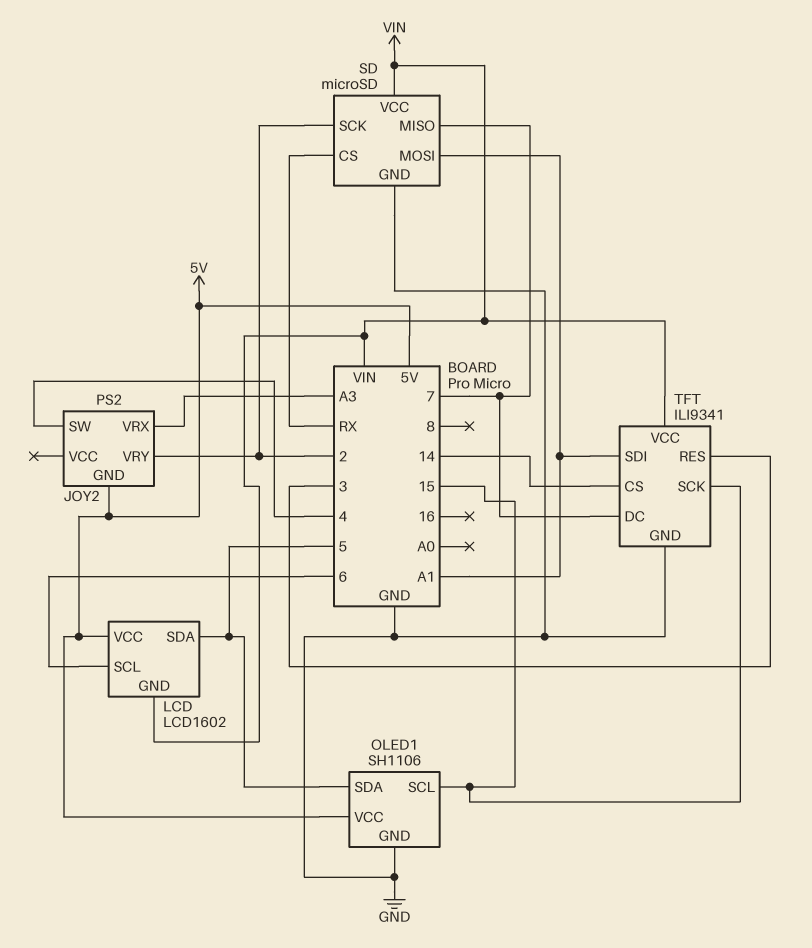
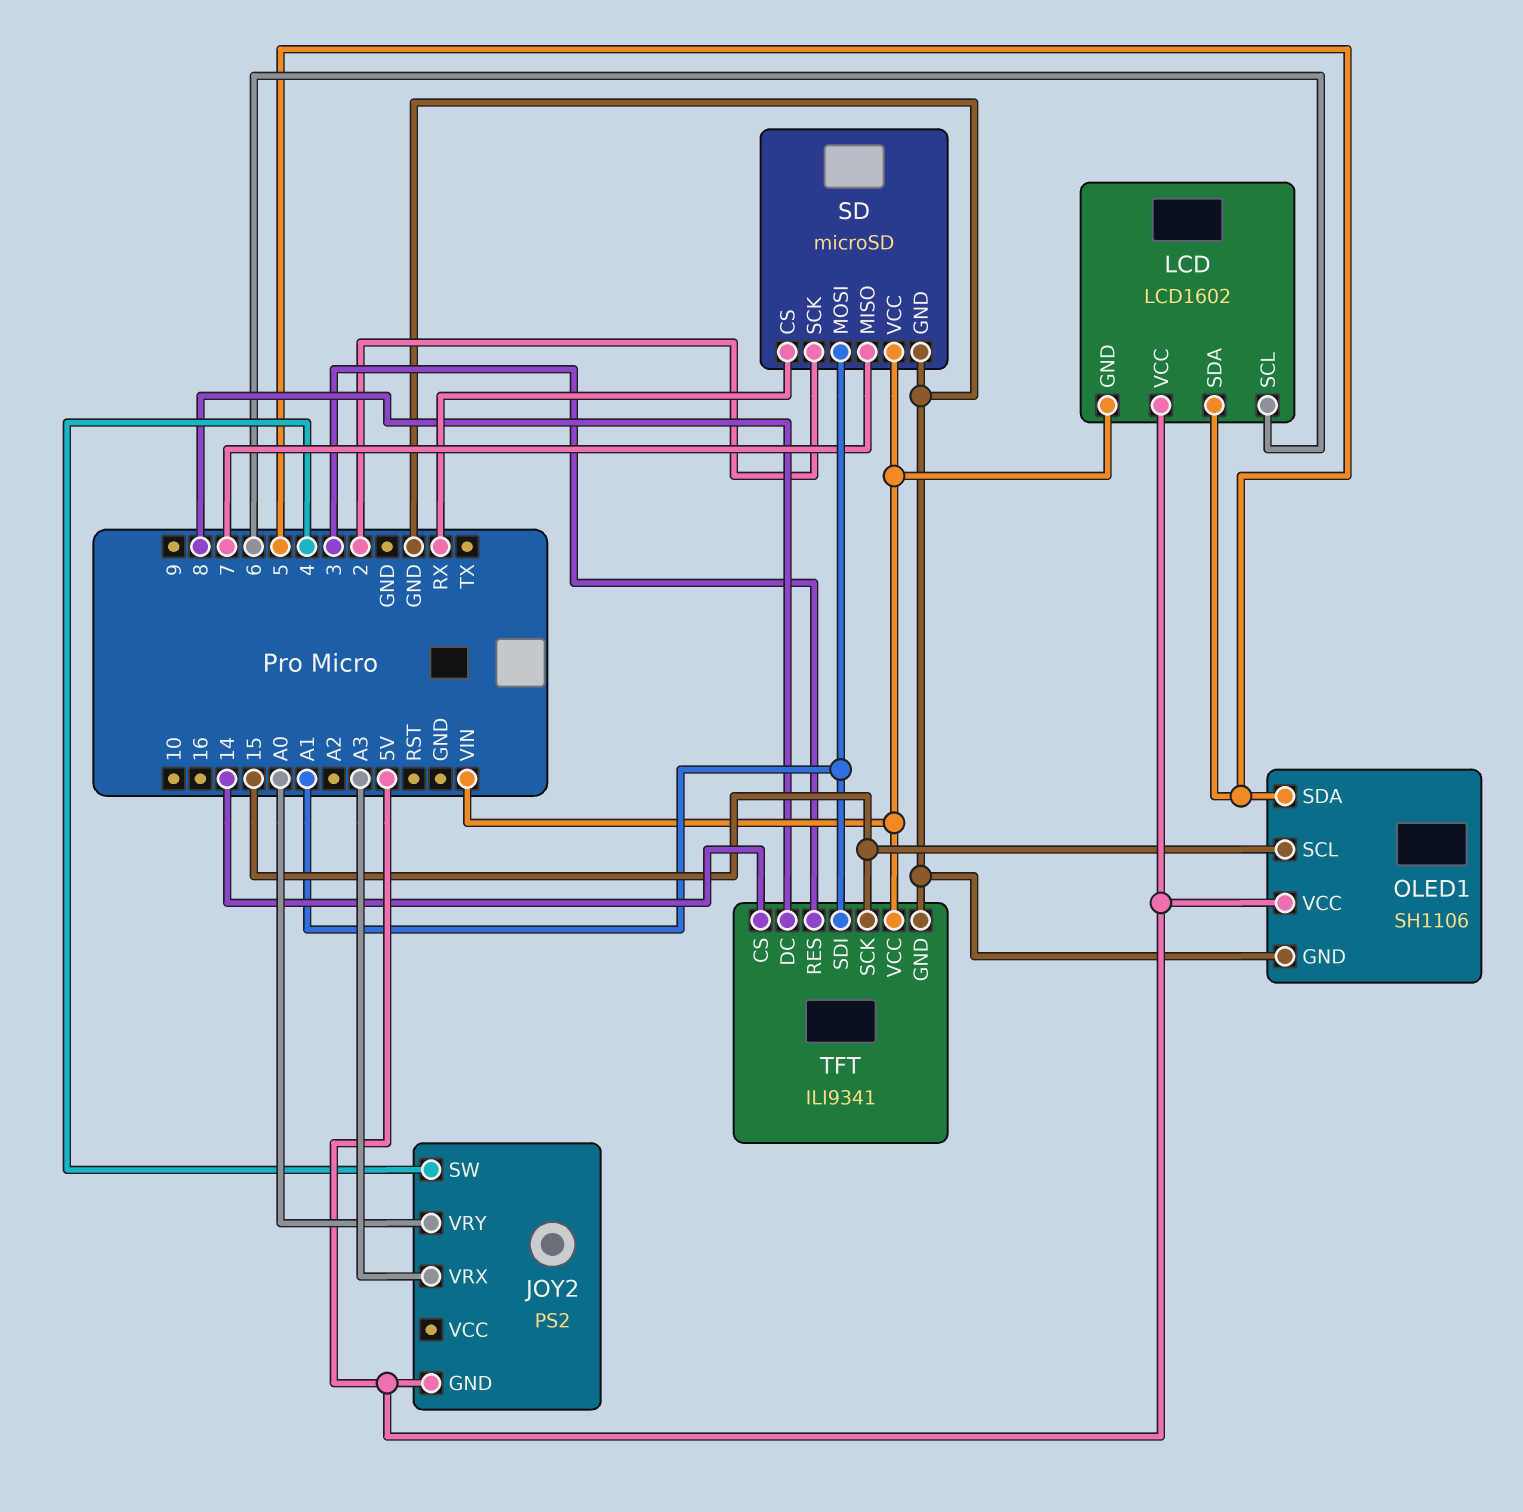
JOY2 pin VRY: 2 -> A0
TFT pin DC: 7 -> 8

